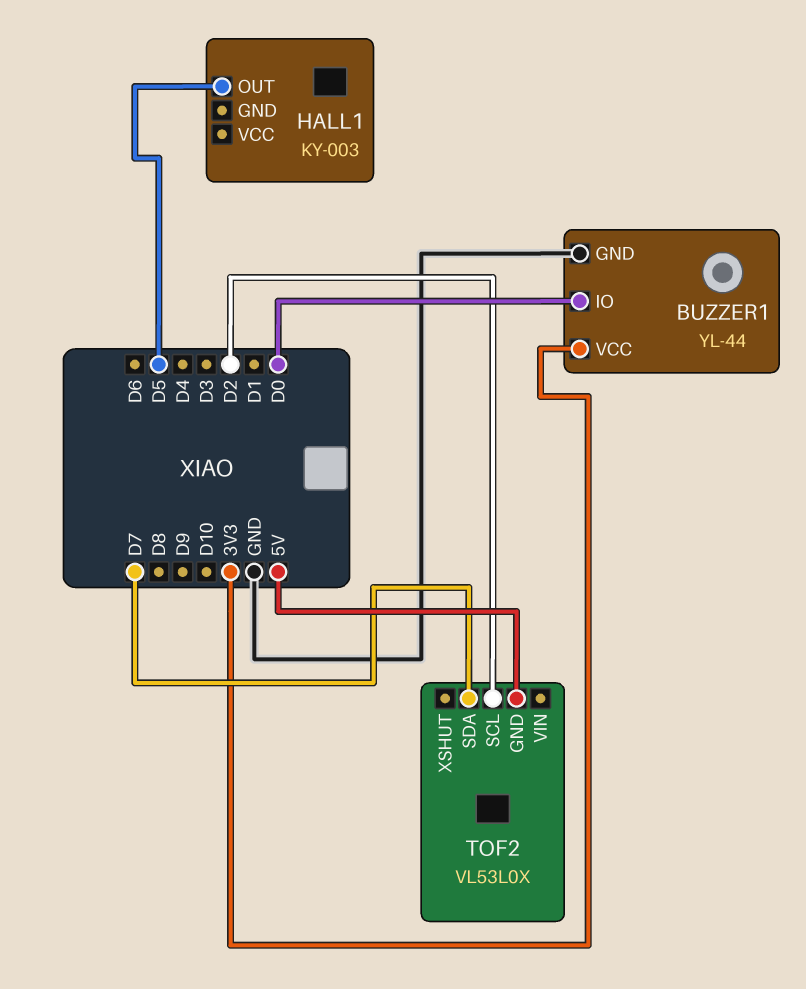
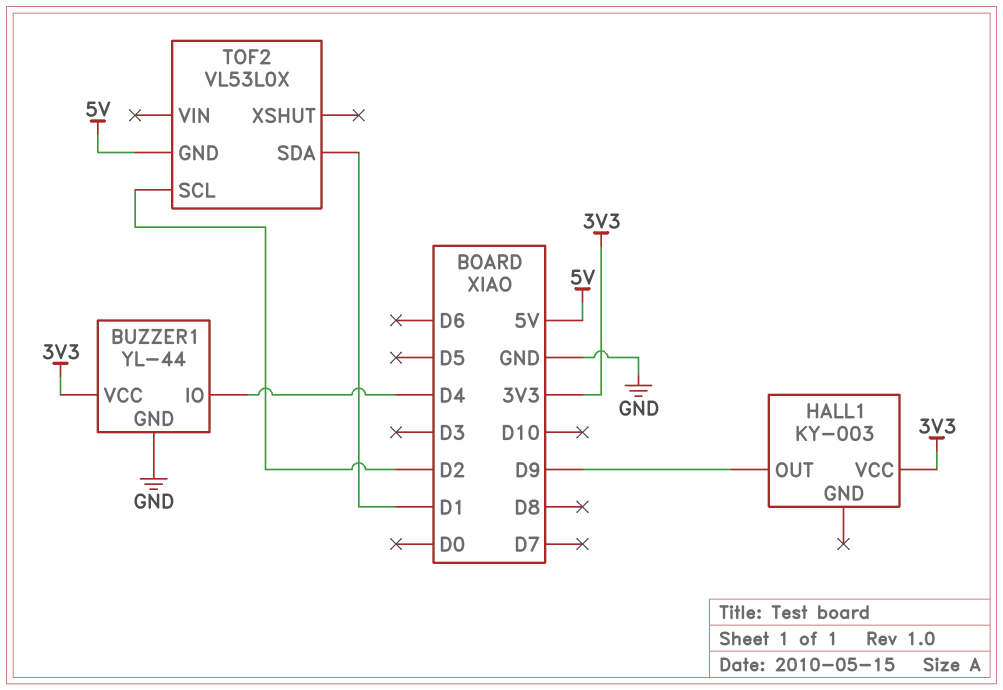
BUZZER1 pin IO: D0 -> D4
HALL1 pin OUT: D5 -> D9
HALL1 pin VCC: none -> 3V3
TOF2 pin SDA: D7 -> D1

